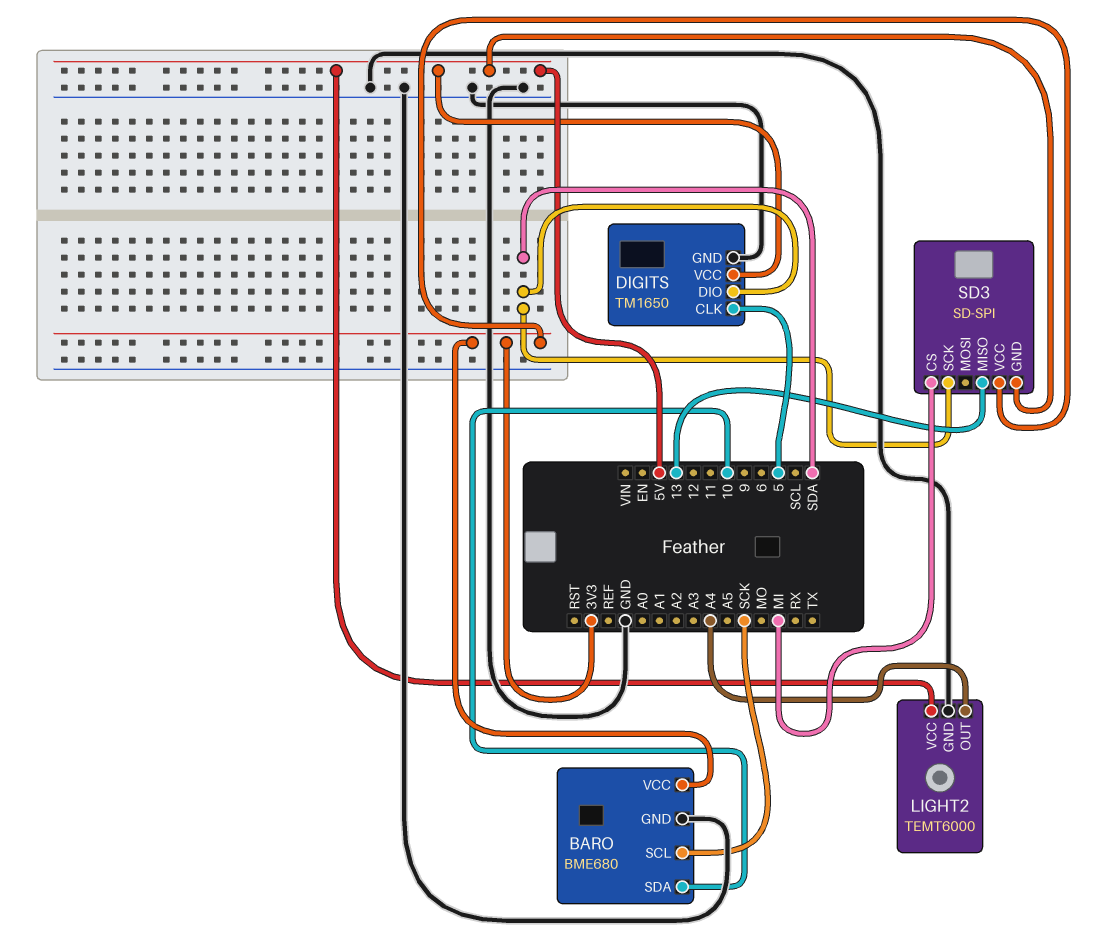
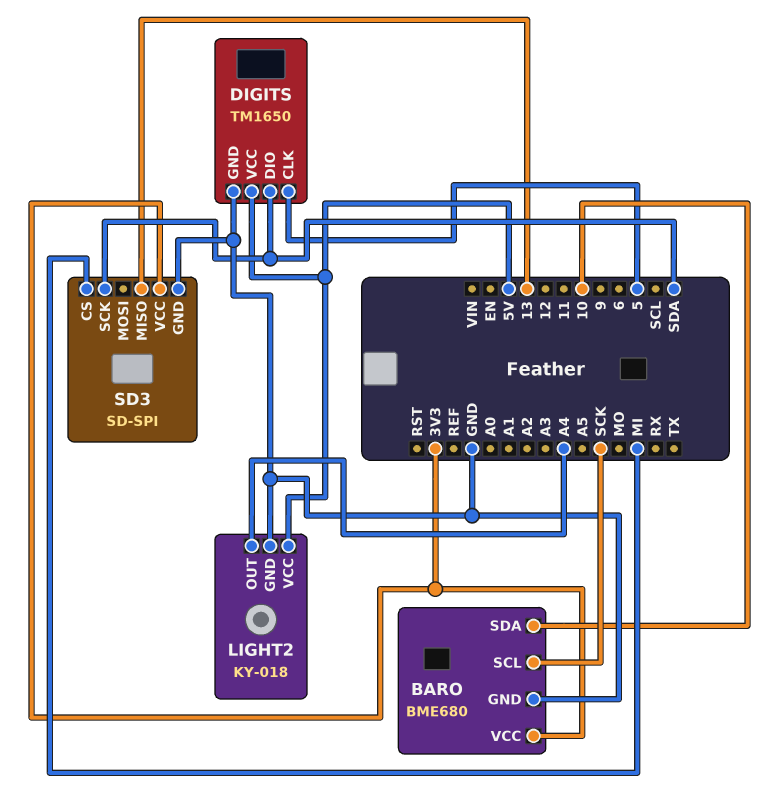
LIGHT2: TEMT6000 -> KY-018
SD3 pin GND: 5V -> GND

